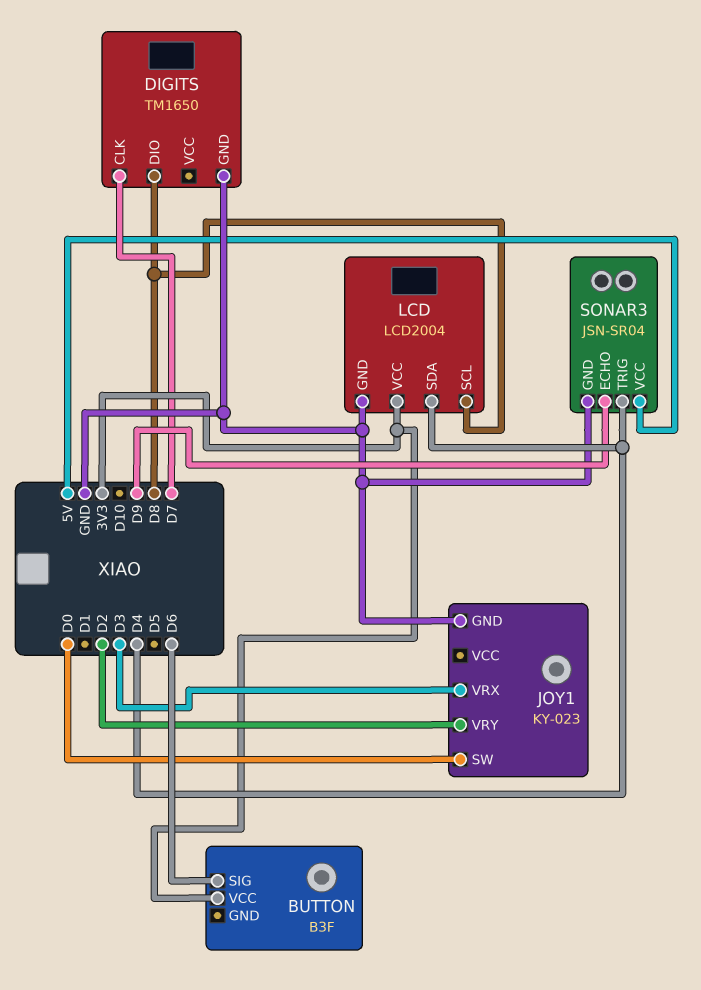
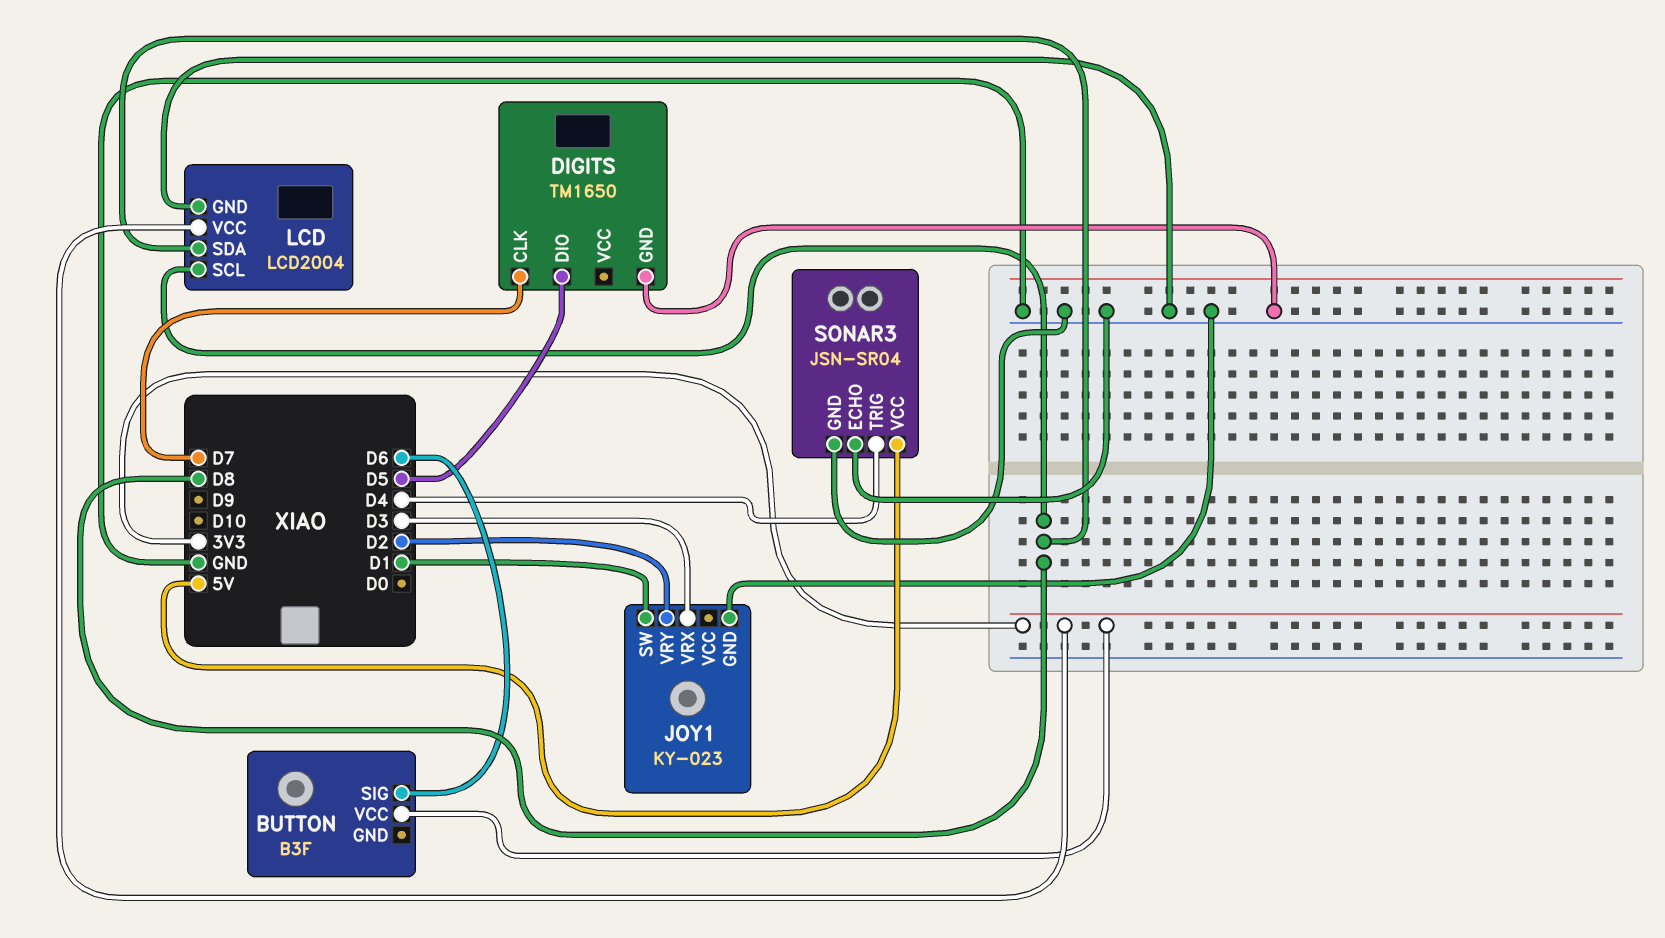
DIGITS pin DIO: D8 -> D5
JOY1 pin SW: D0 -> D1
LCD pin SDA: D4 -> D8
SONAR3 pin ECHO: D9 -> GND

